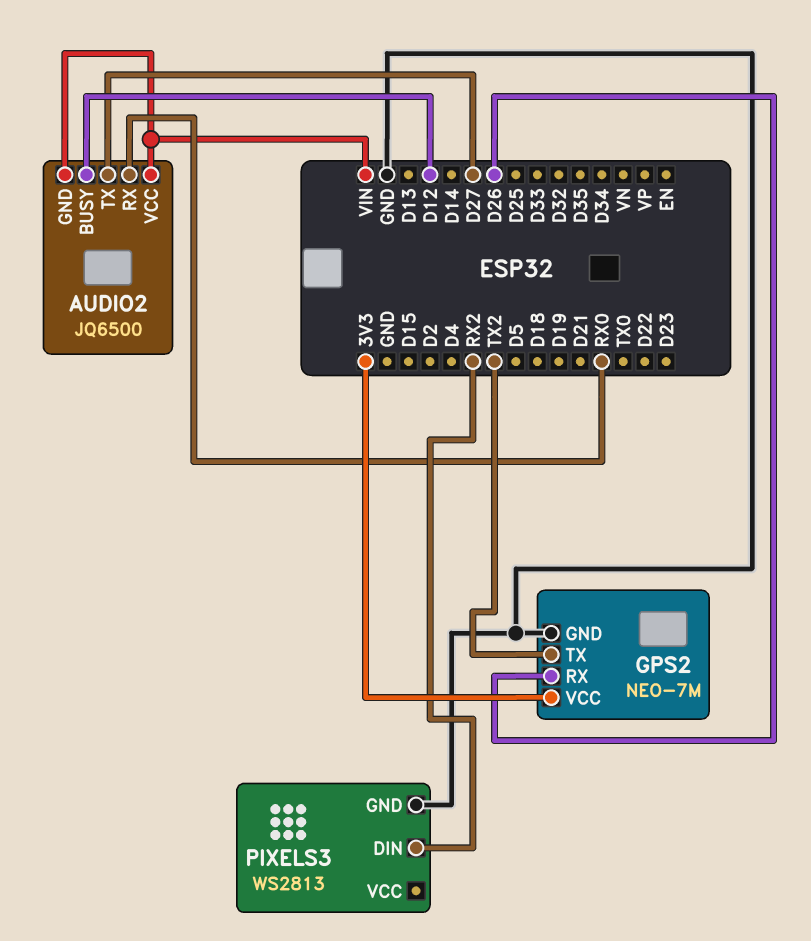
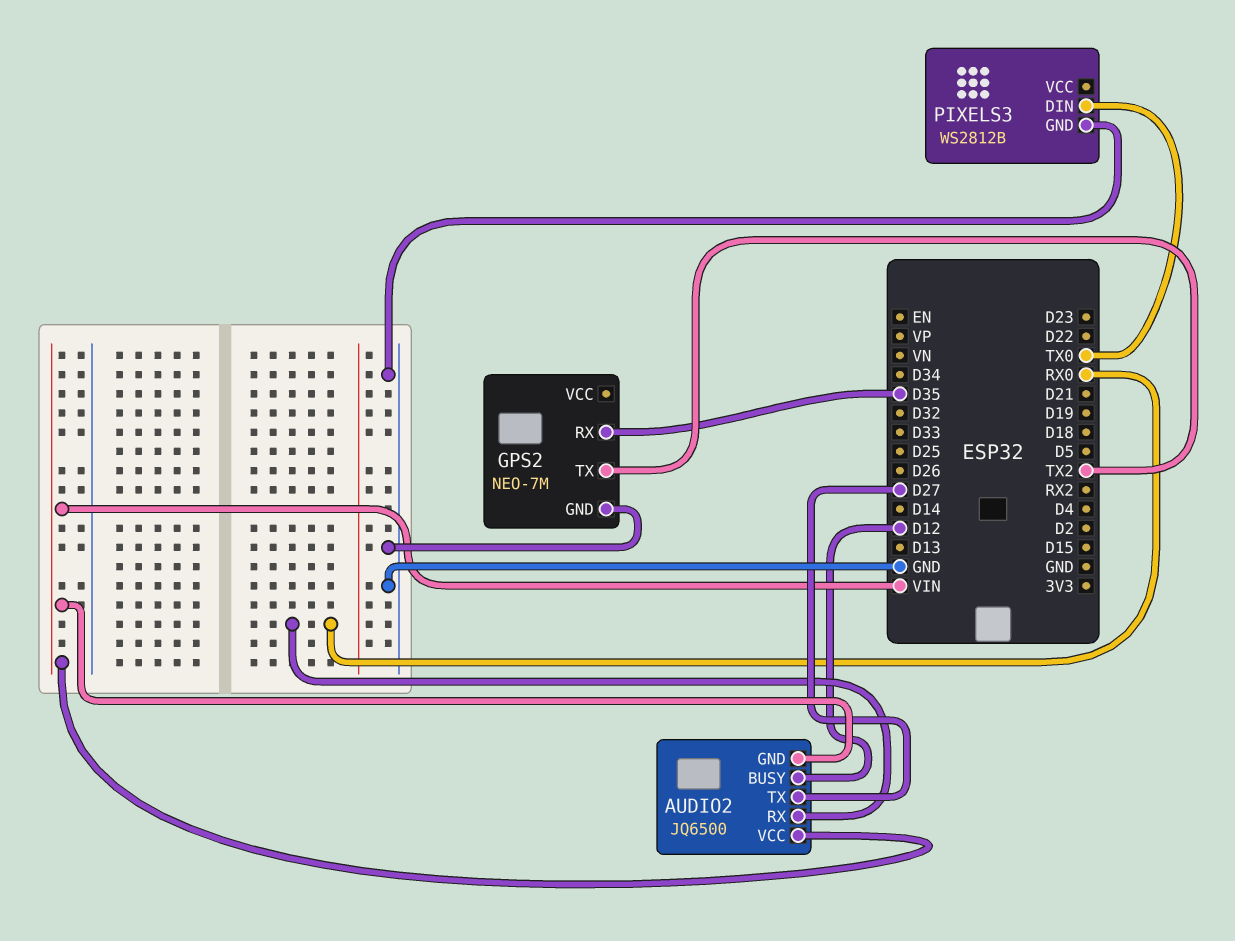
GPS2 pin RX: D26 -> D35
GPS2 pin VCC: 3V3 -> none
PIXELS3: WS2813 -> WS2812B
PIXELS3 pin DIN: RX2 -> TX0

